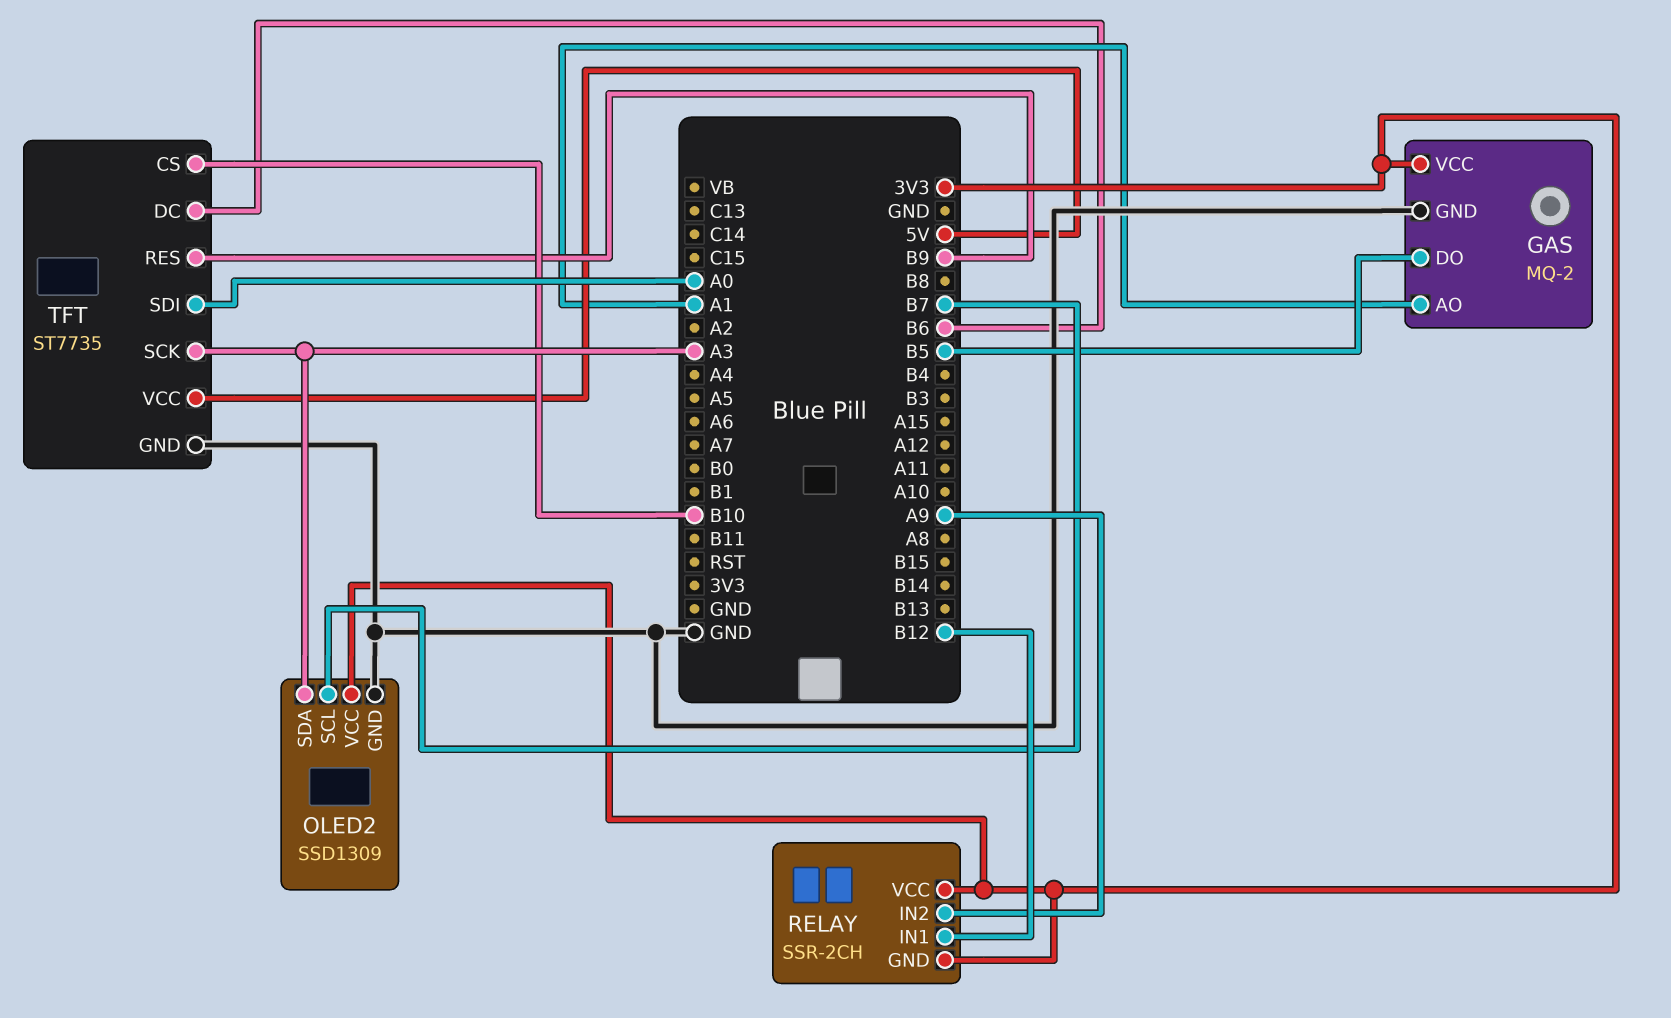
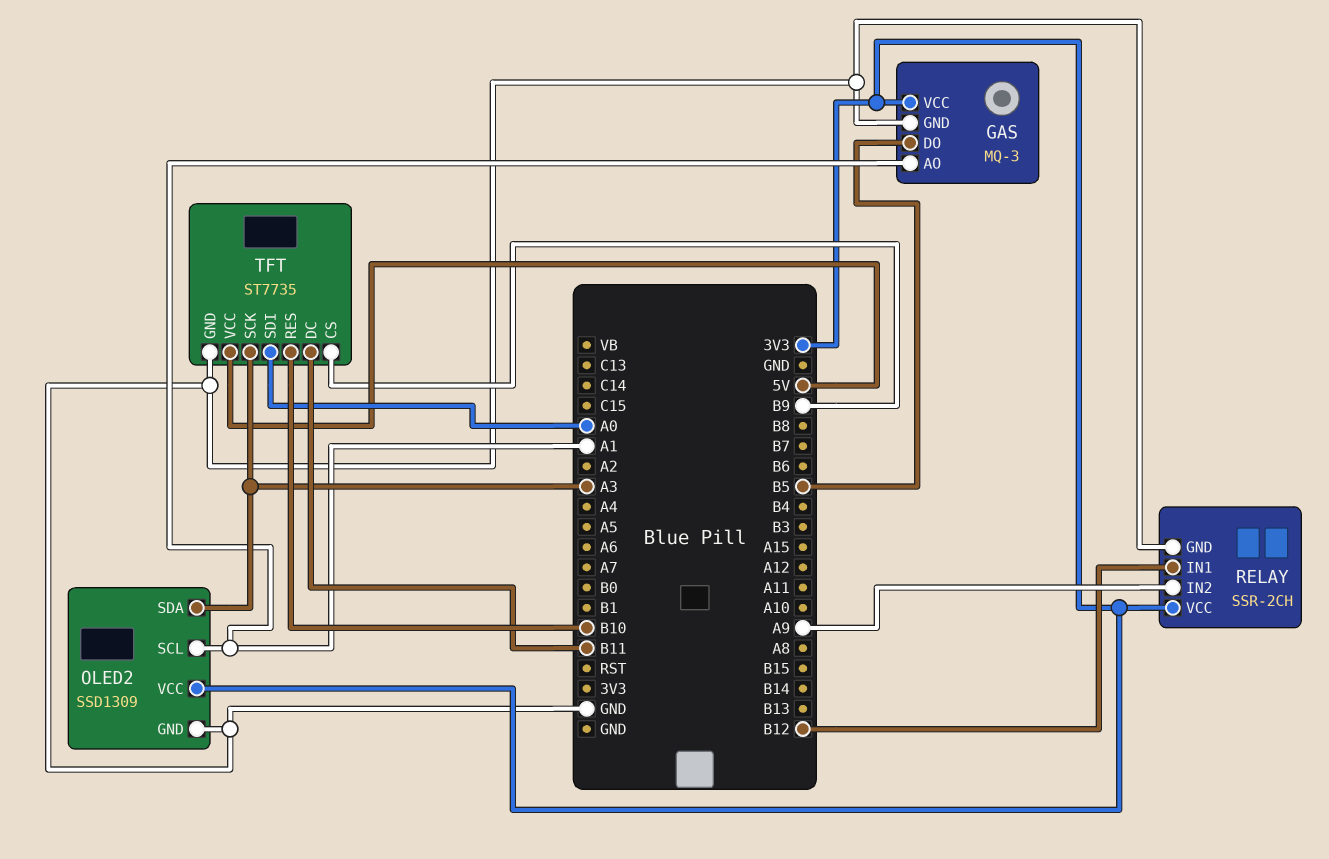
GAS: MQ-2 -> MQ-3
OLED2 pin SCL: B7 -> A1
RELAY pin GND: 3V3 -> GND
TFT pin CS: B10 -> B9
TFT pin DC: B6 -> B11
TFT pin RES: B9 -> B10

